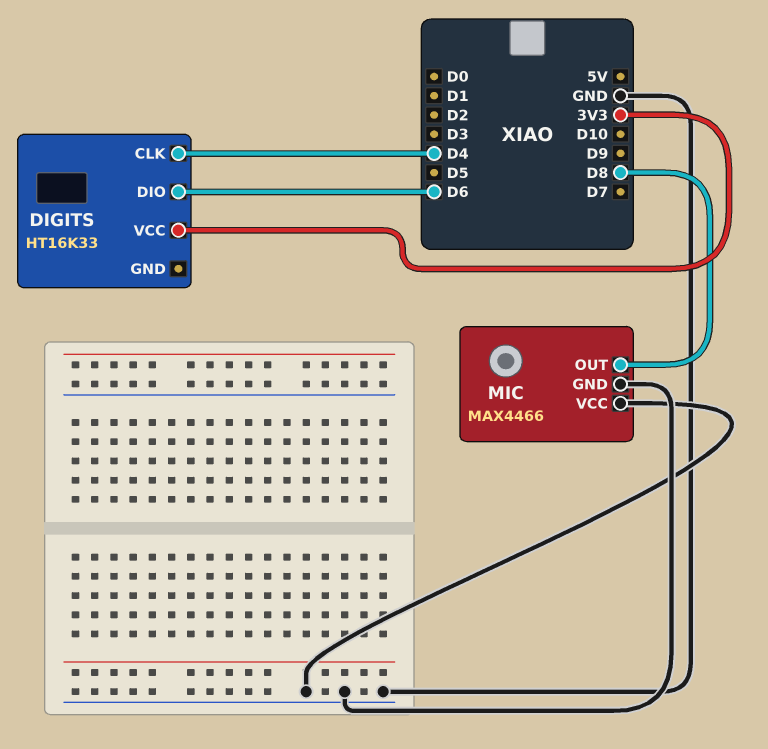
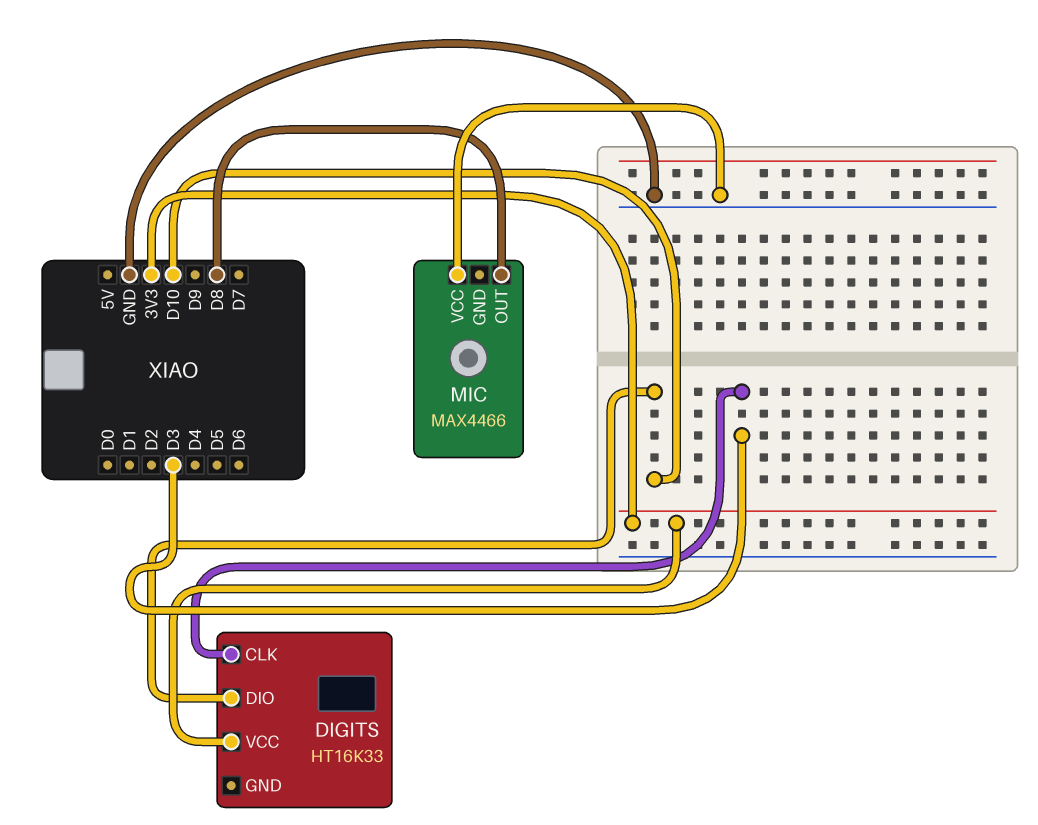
DIGITS pin CLK: D4 -> D3
DIGITS pin DIO: D6 -> D10
MIC pin GND: GND -> none

